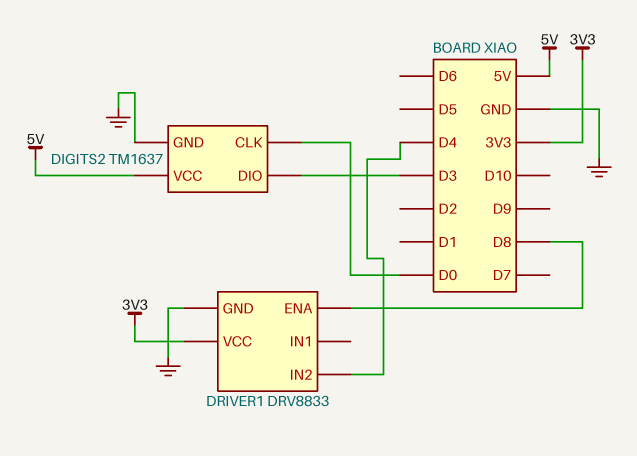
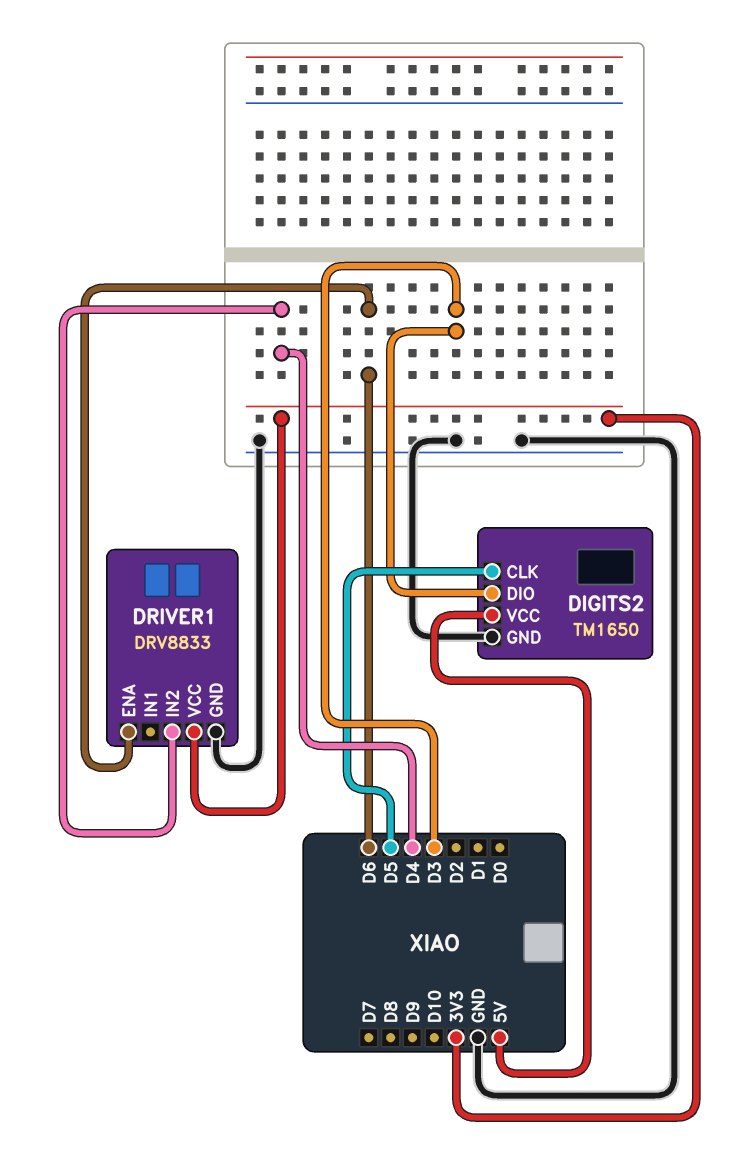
DIGITS2: TM1637 -> TM1650
DIGITS2 pin CLK: D0 -> D5
DRIVER1 pin ENA: D8 -> D6

